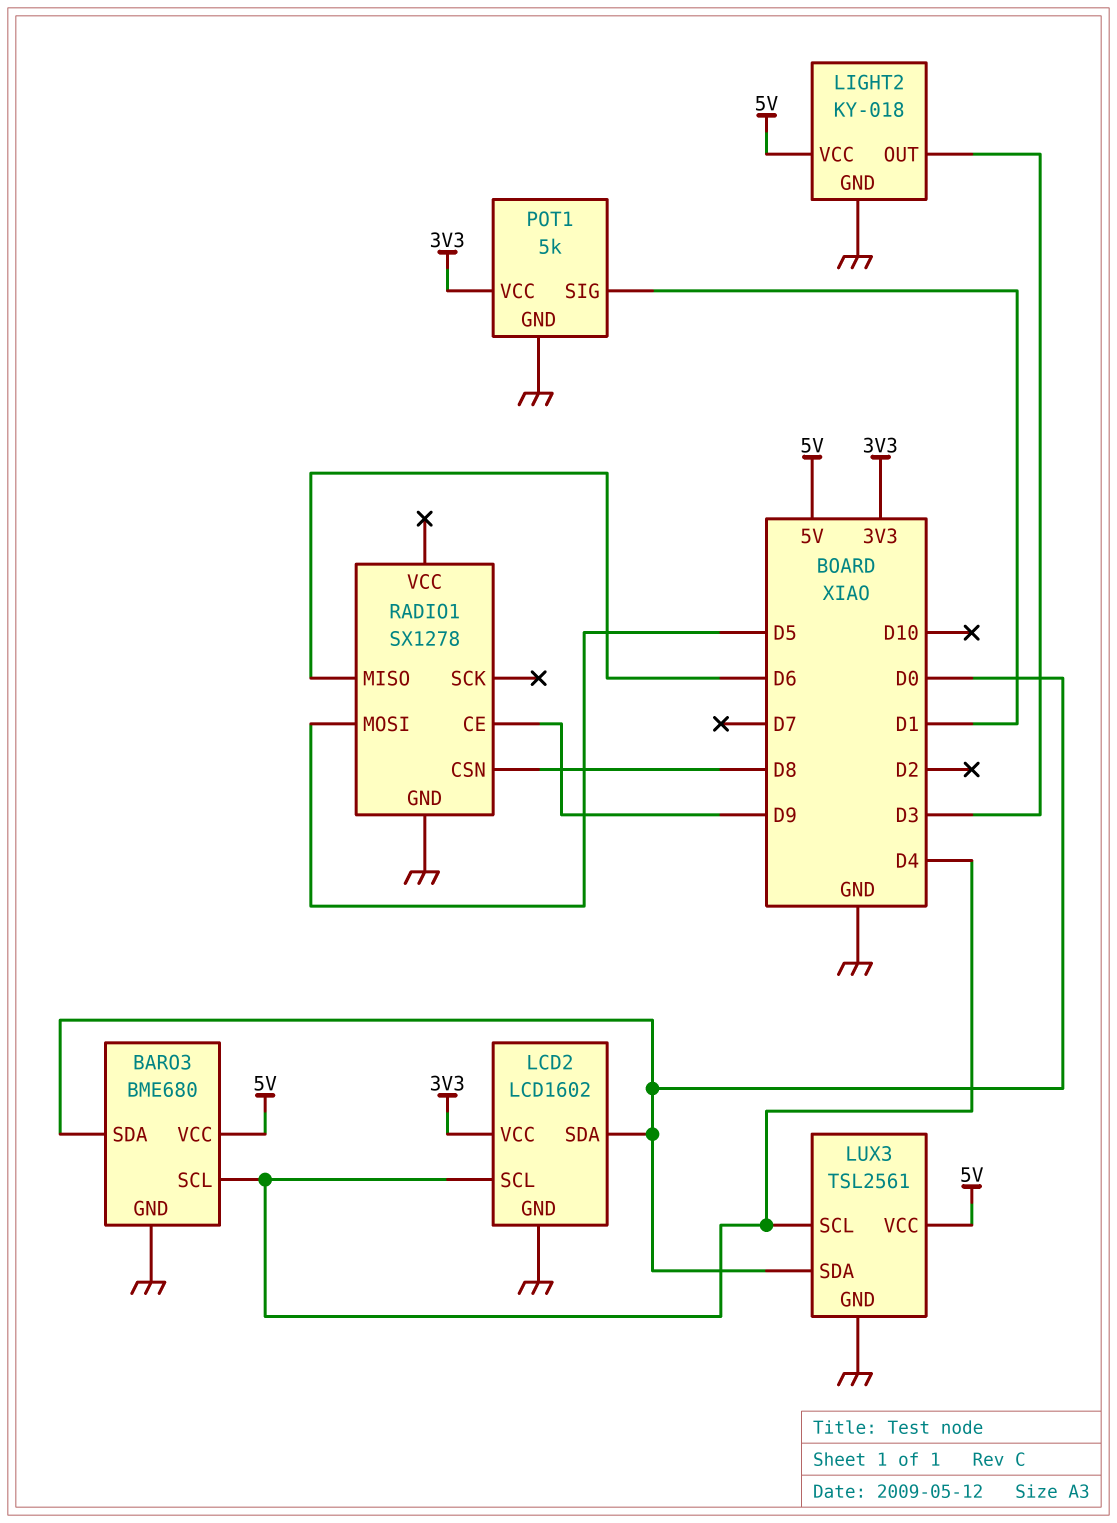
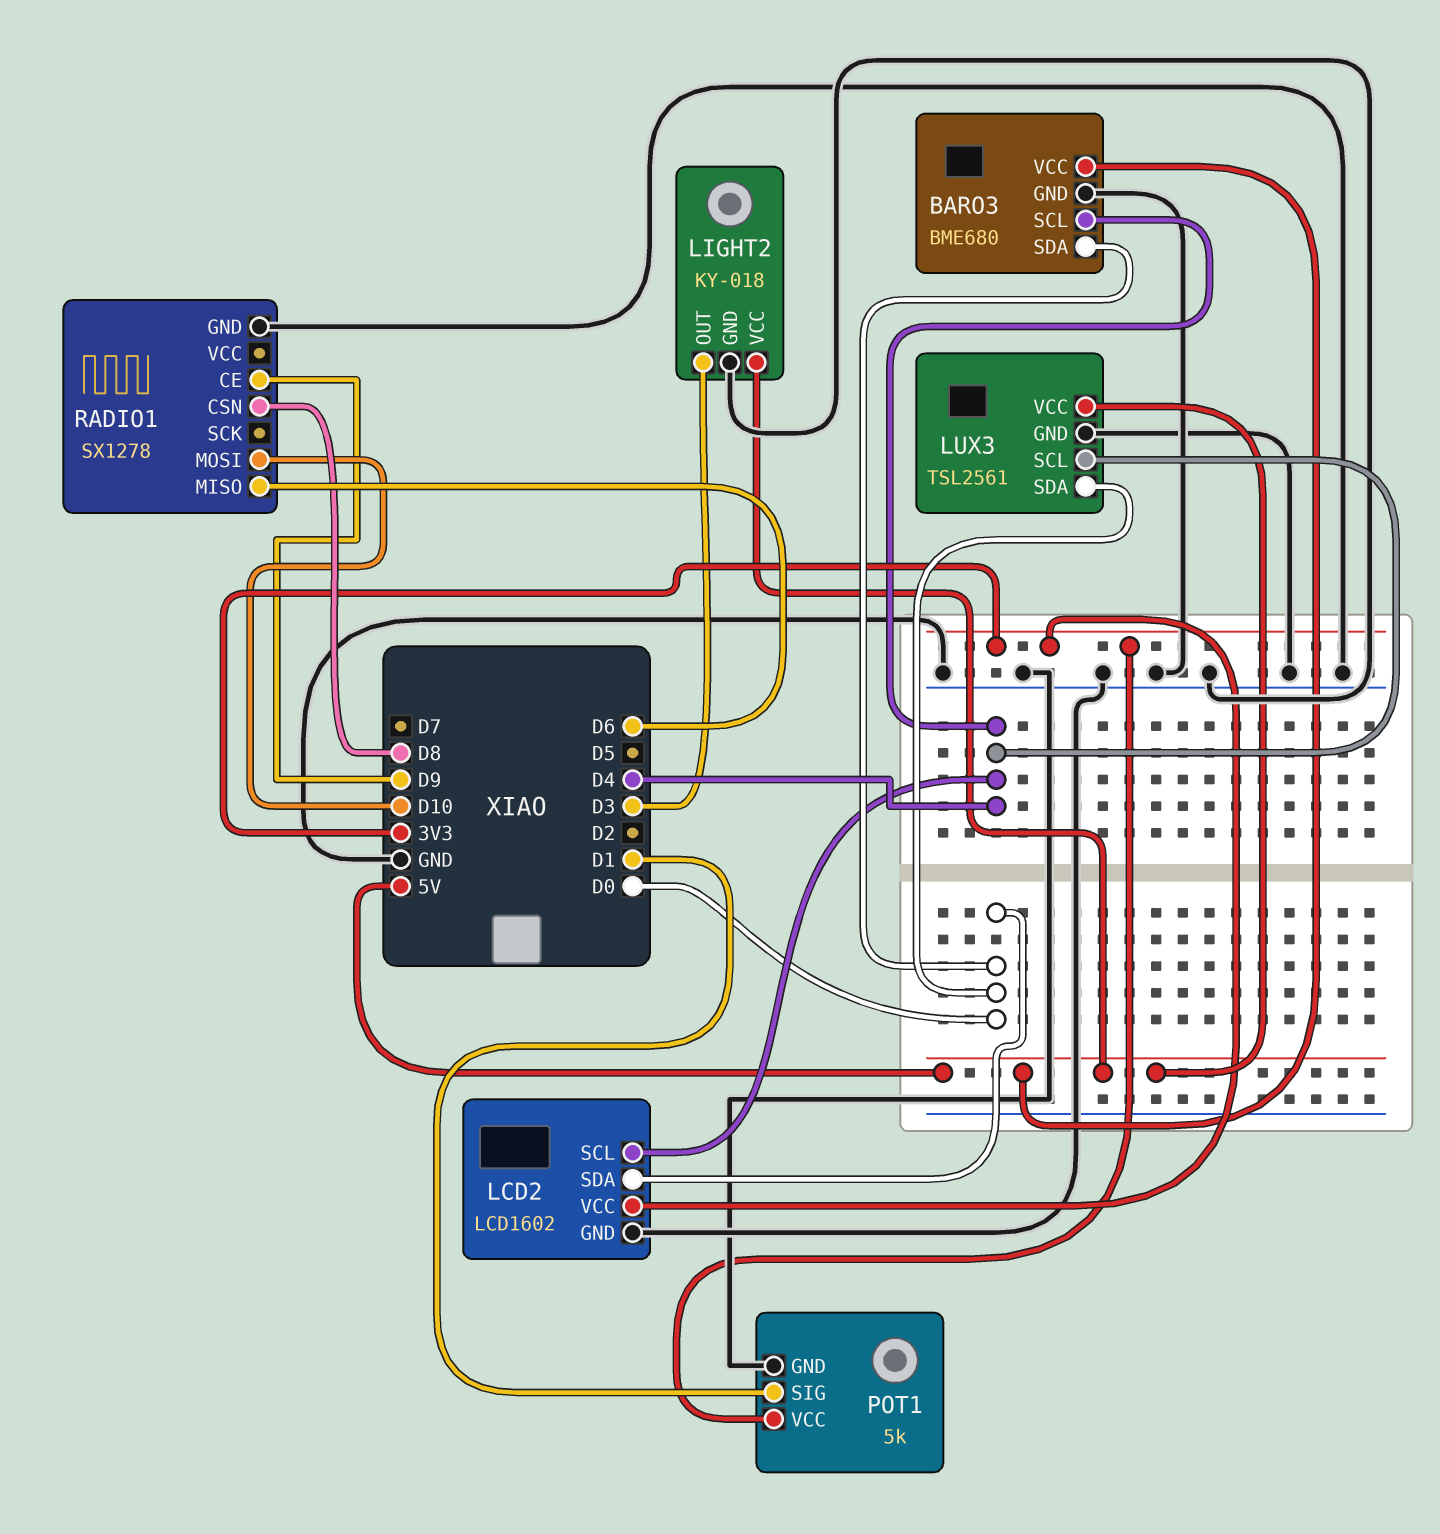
RADIO1 pin MOSI: D5 -> D10

